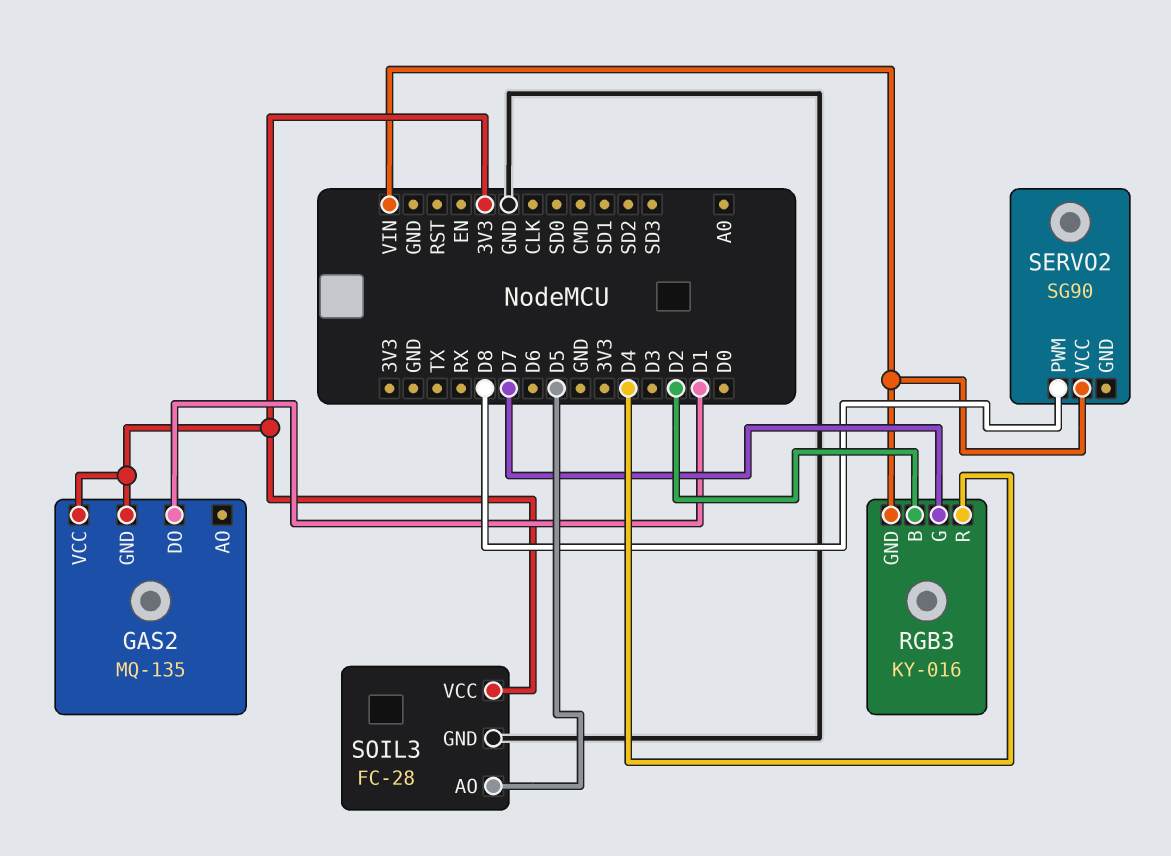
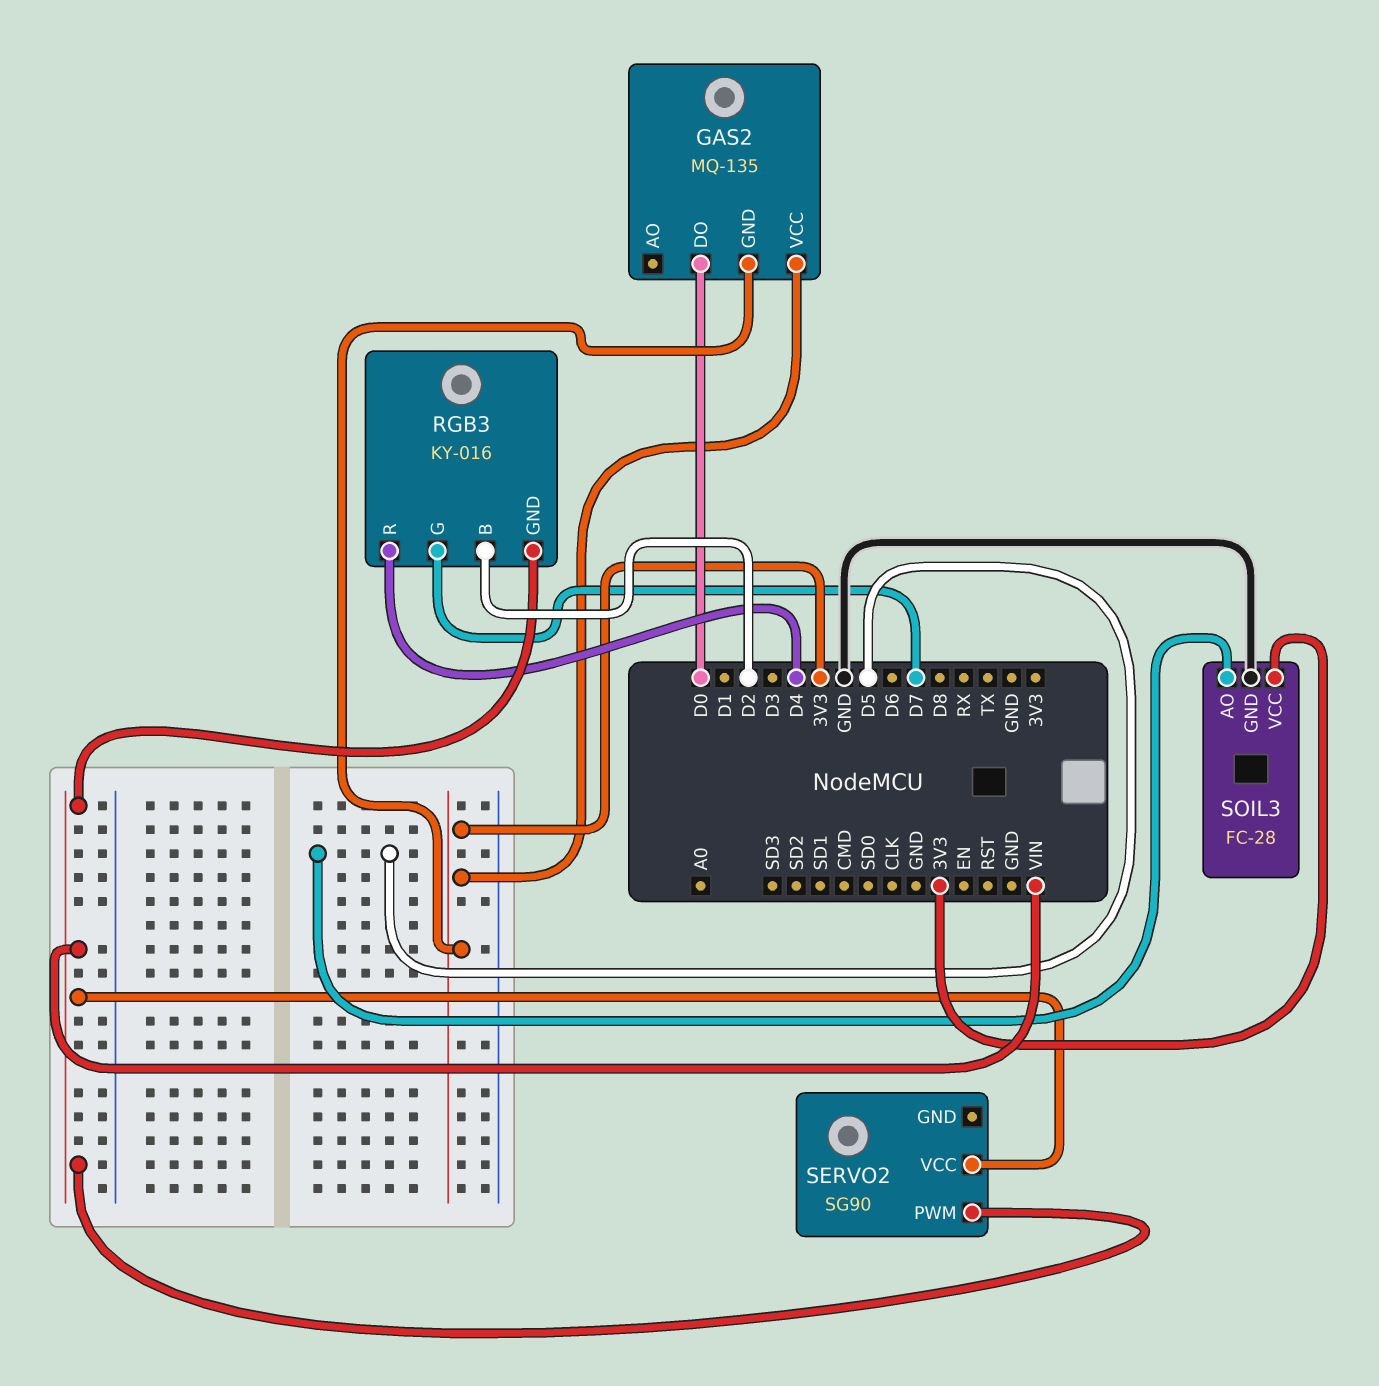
GAS2 pin DO: D1 -> D0
SERVO2 pin PWM: D8 -> VIN

